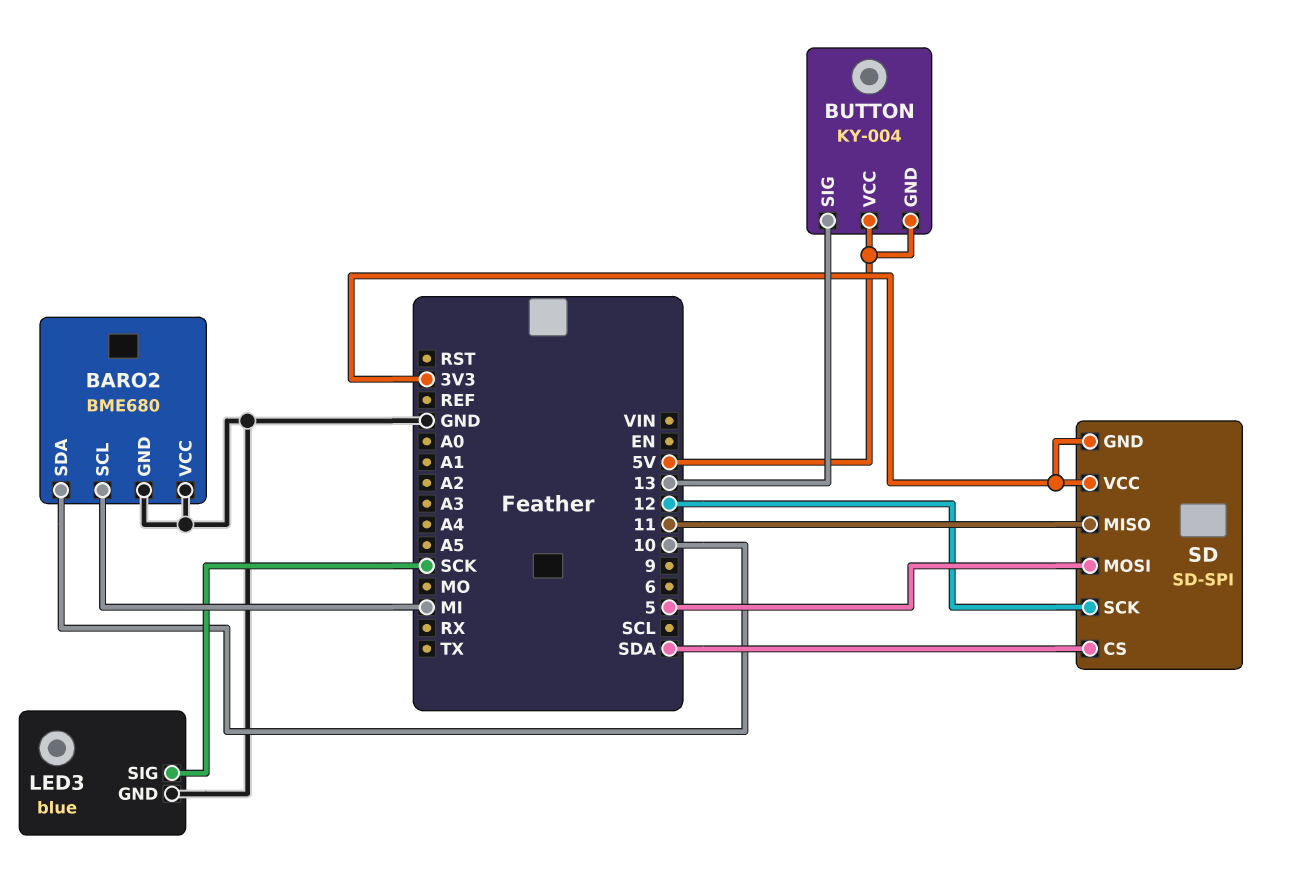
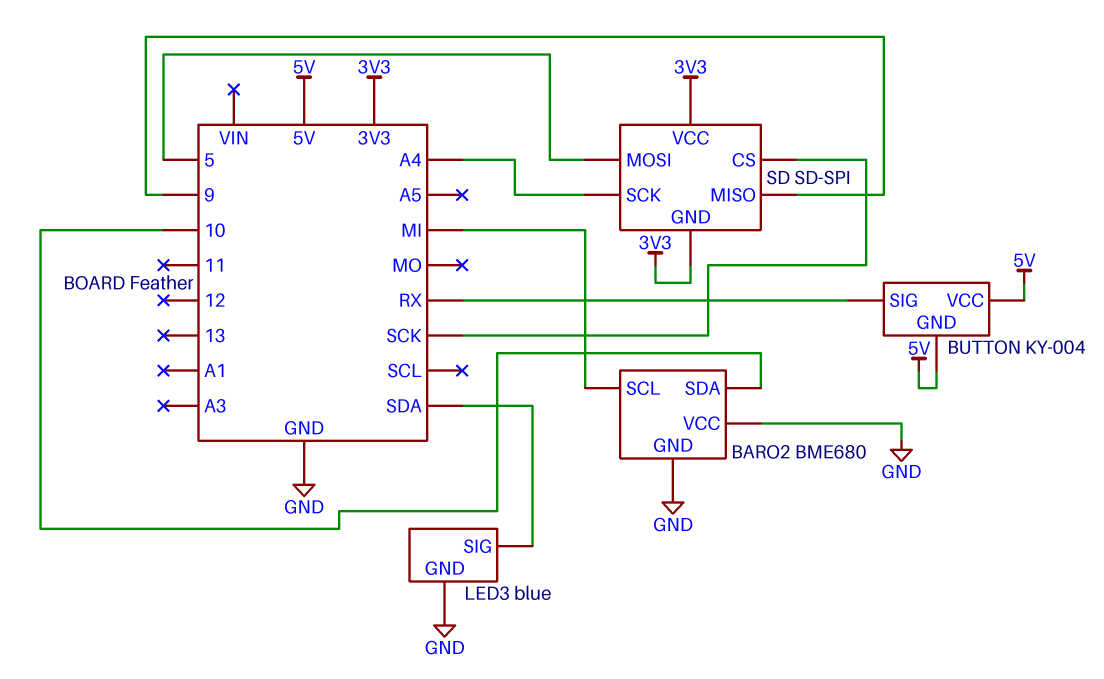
BUTTON pin SIG: 13 -> RX
LED3 pin SIG: SCK -> SDA
SD pin CS: SDA -> SCK
SD pin MISO: 11 -> 9
SD pin SCK: 12 -> A4

